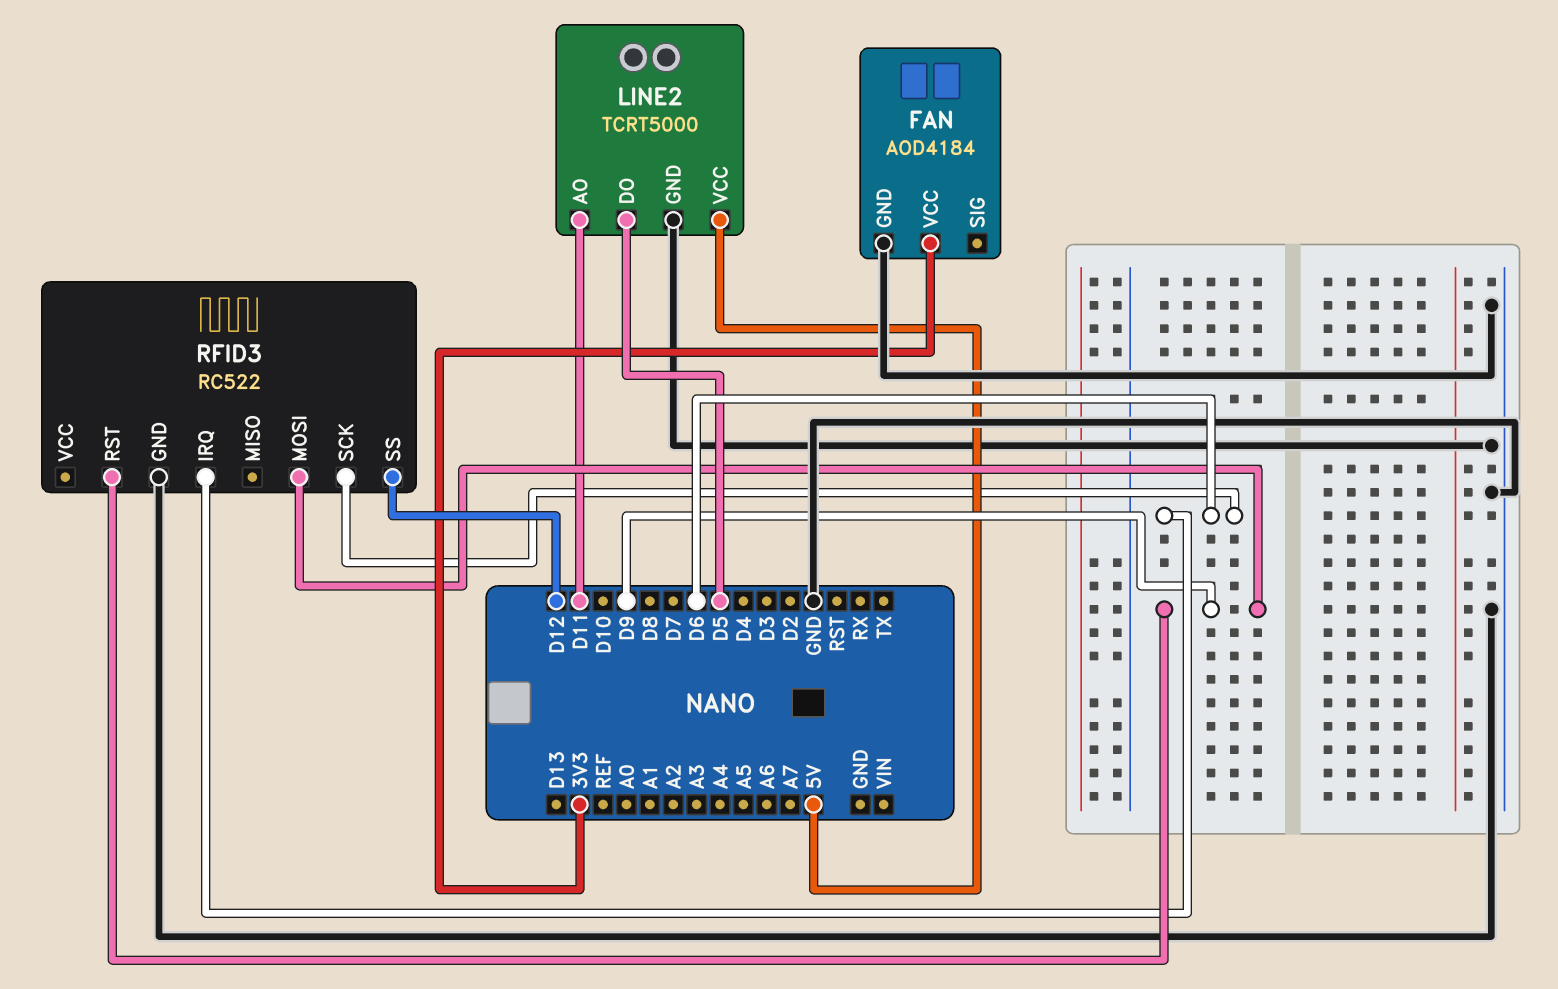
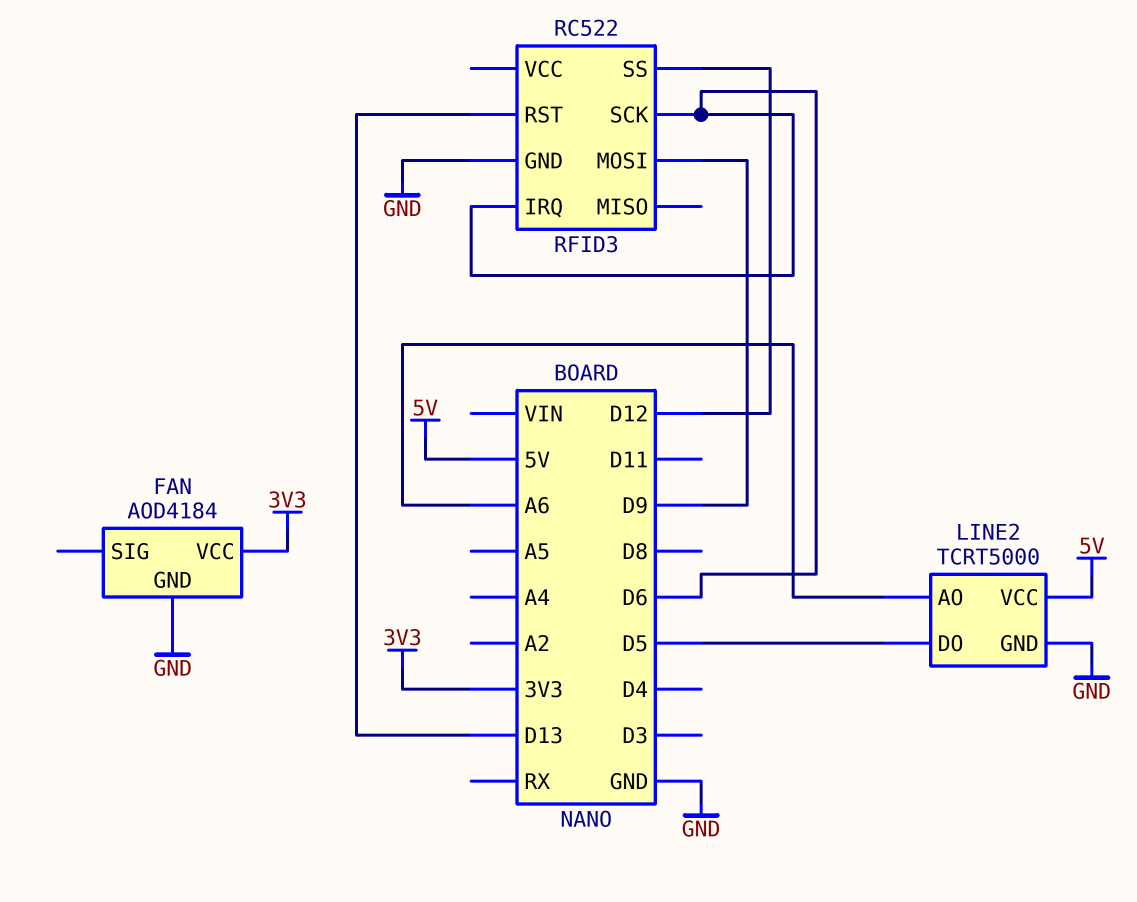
LINE2 pin AO: D11 -> A6
RFID3 pin RST: D9 -> D13

